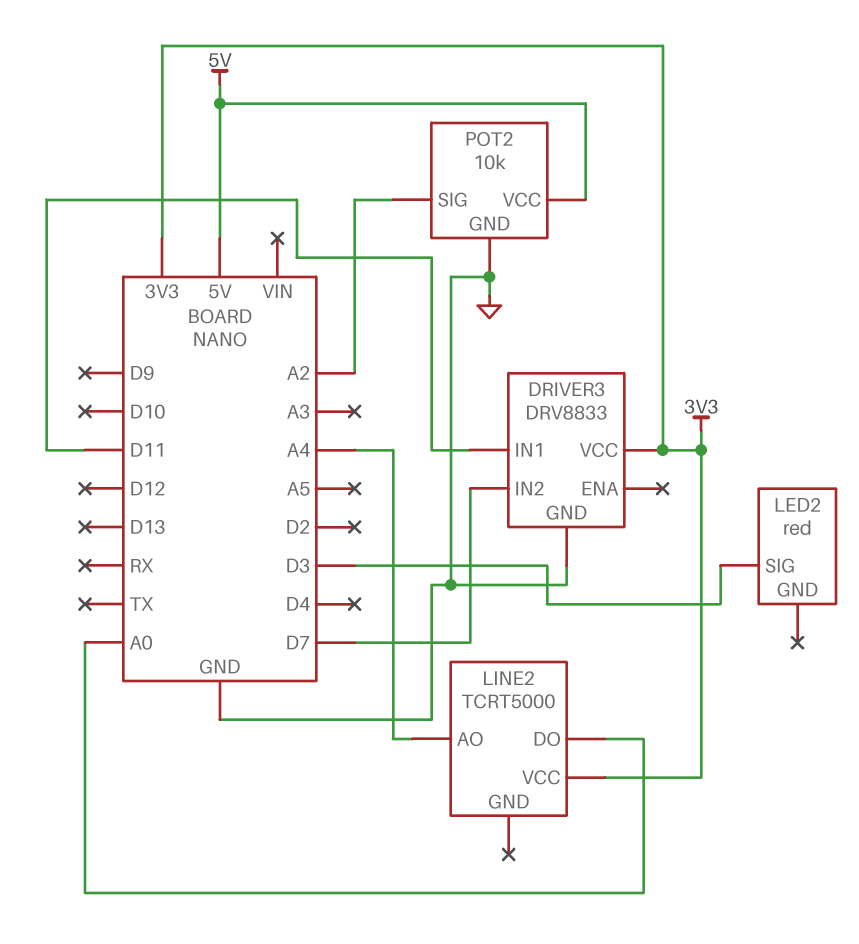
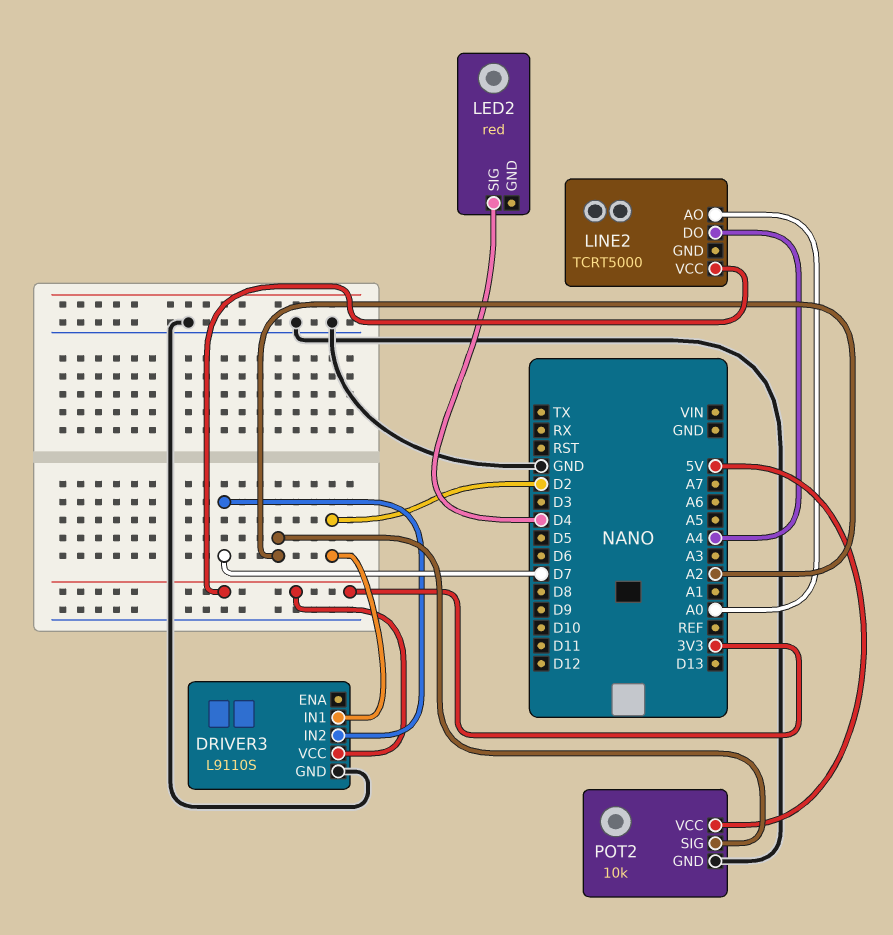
DRIVER3: DRV8833 -> L9110S
DRIVER3 pin IN1: D11 -> D2
LED2 pin SIG: D3 -> D4
LINE2 pin AO: A4 -> A0
LINE2 pin DO: A0 -> A4

